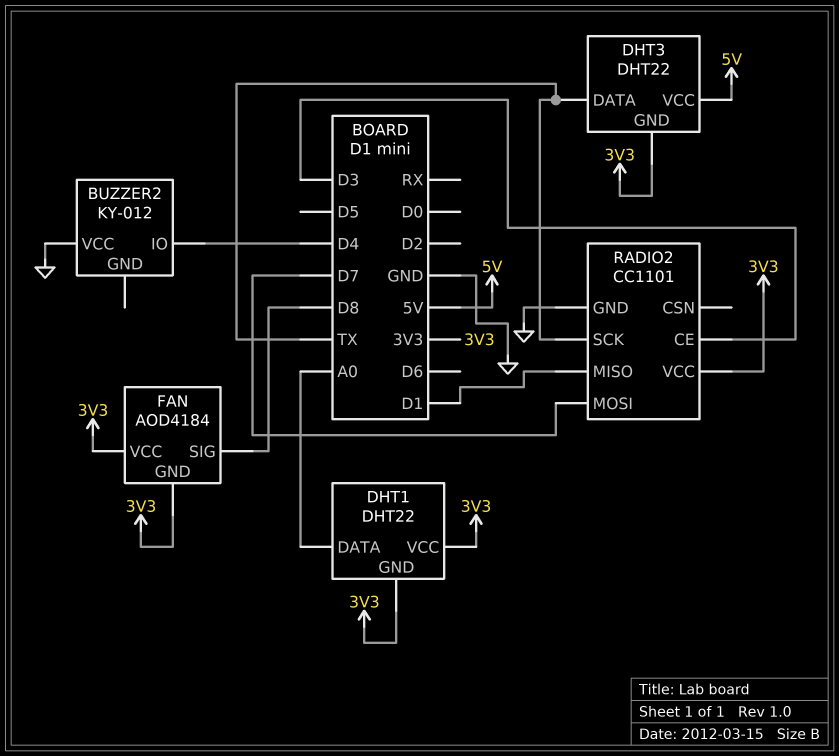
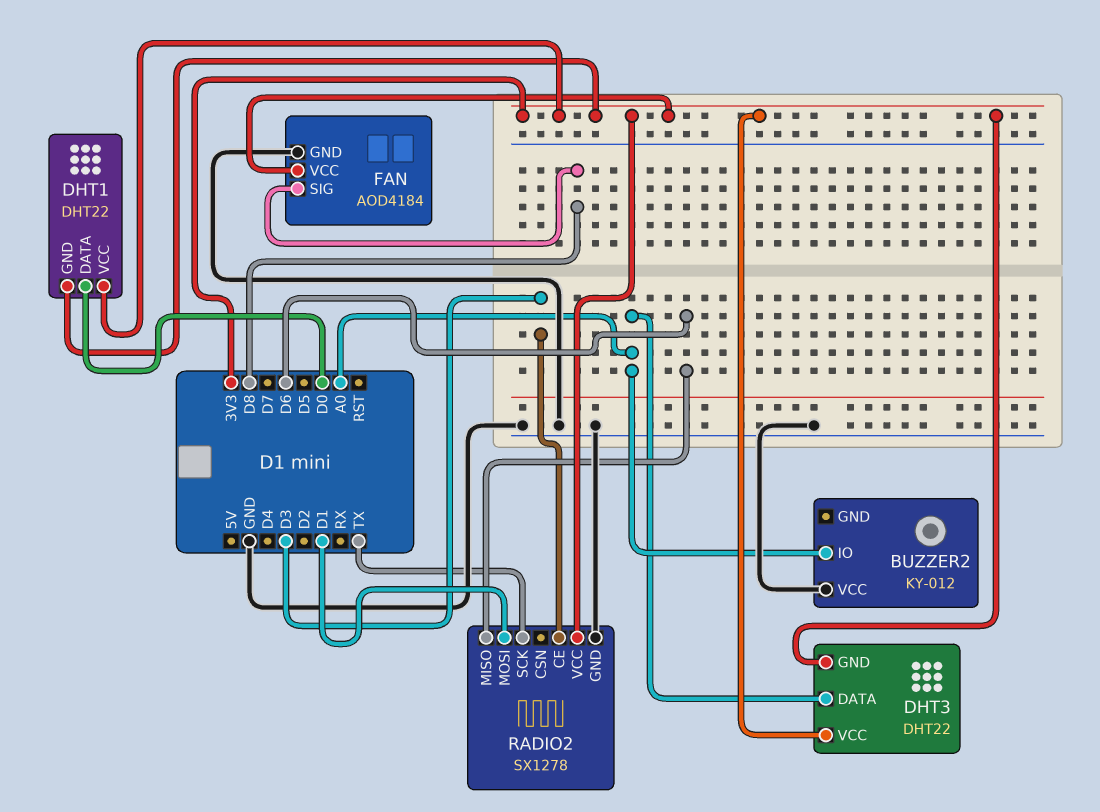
BUZZER2 pin IO: D4 -> A0
DHT1 pin DATA: A0 -> D0
DHT3 pin DATA: TX -> A0
DHT3 pin VCC: 5V -> 3V3
FAN pin GND: 3V3 -> GND
RADIO2: CC1101 -> SX1278
RADIO2 pin MISO: D1 -> D6
RADIO2 pin MOSI: D7 -> D1

